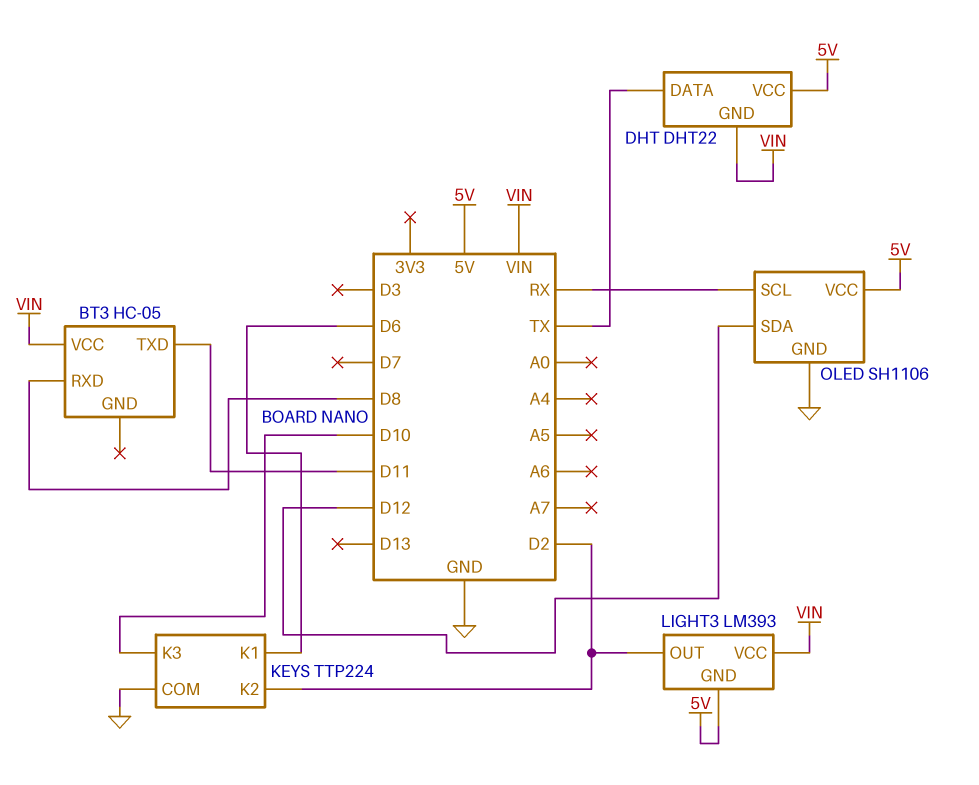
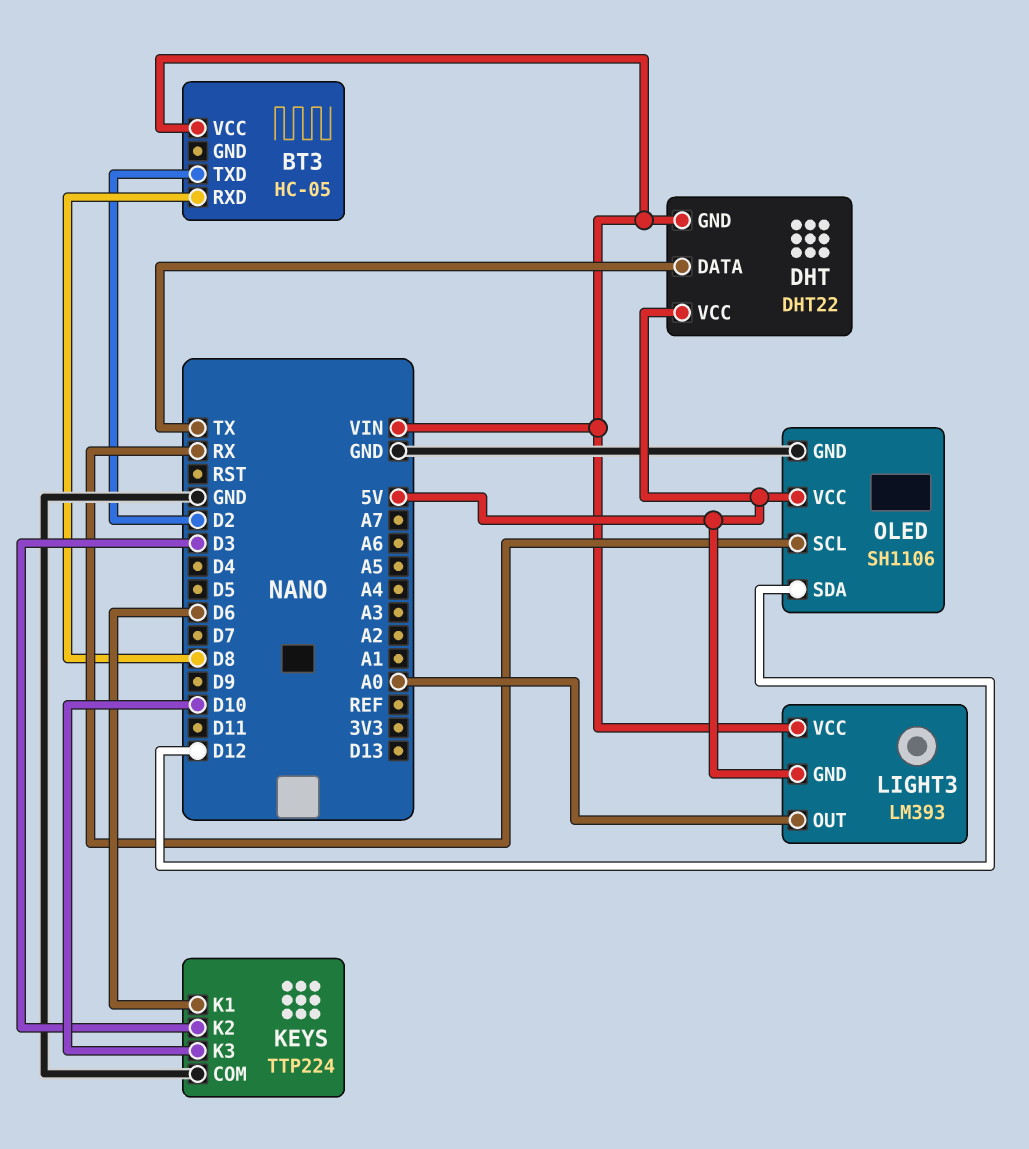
BT3 pin TXD: D11 -> D2
KEYS pin K2: D2 -> D3
LIGHT3 pin OUT: D2 -> A0

